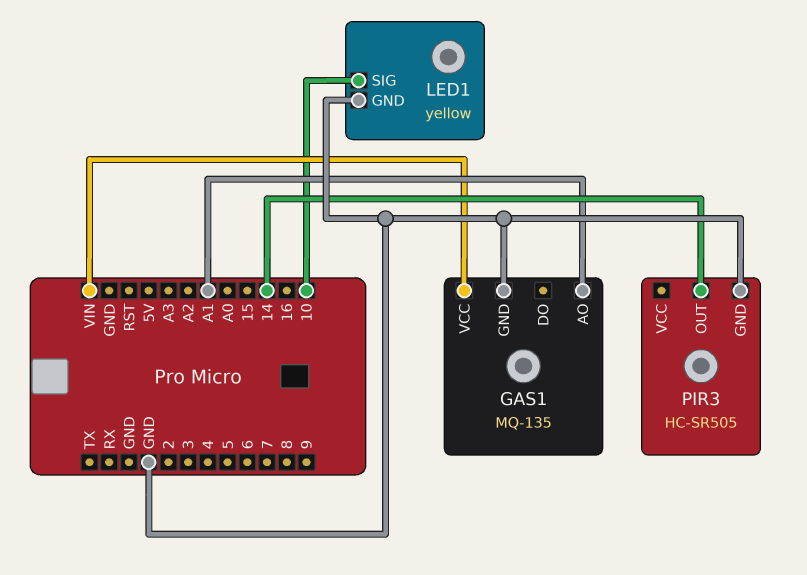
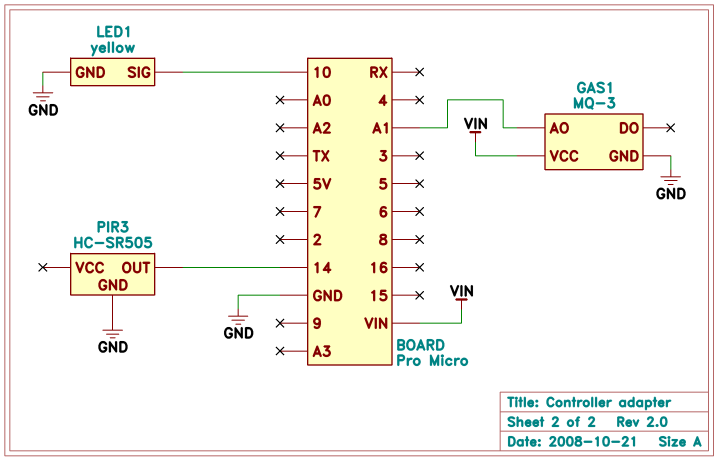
GAS1: MQ-135 -> MQ-3

